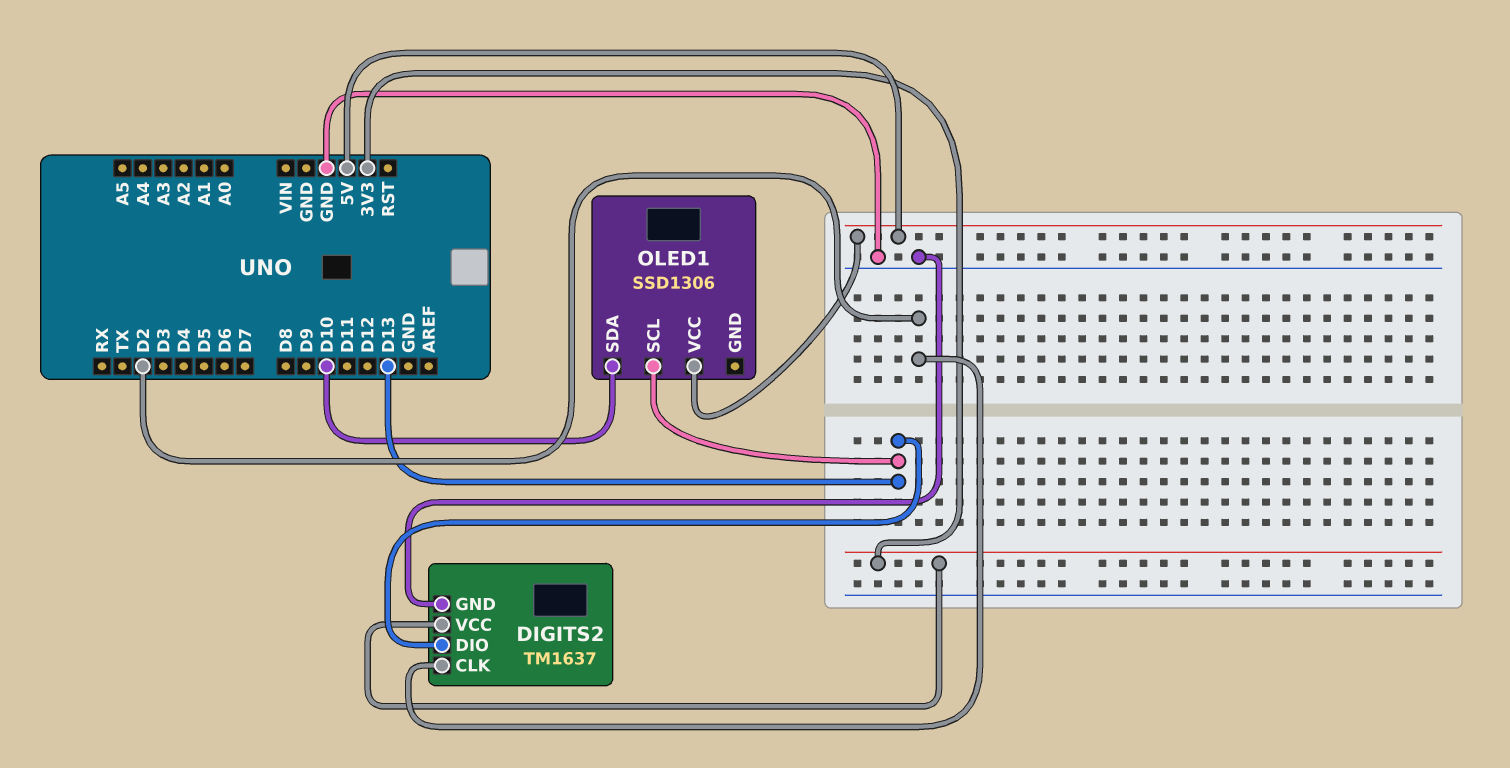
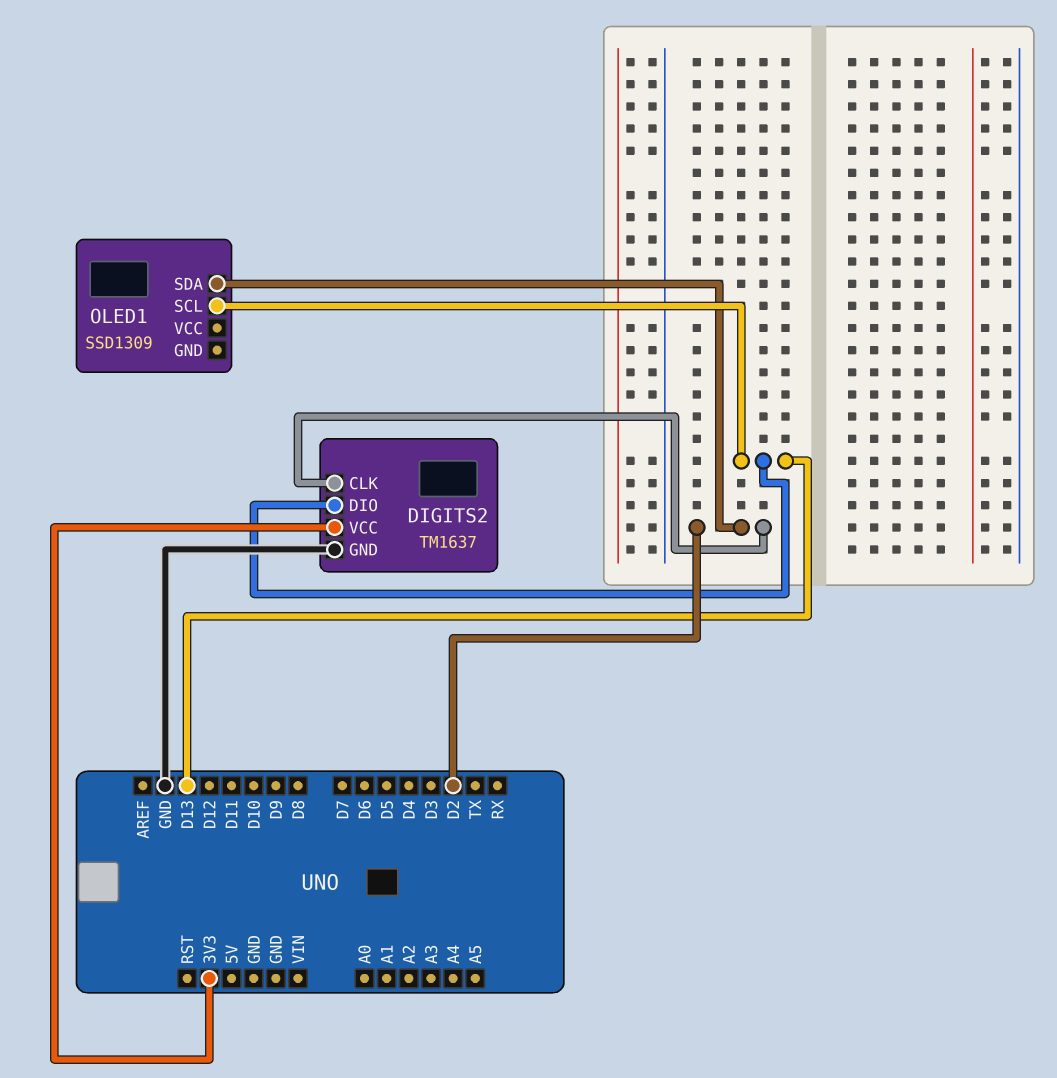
OLED1: SSD1306 -> SSD1309
OLED1 pin SDA: D10 -> D2
OLED1 pin VCC: 5V -> none

